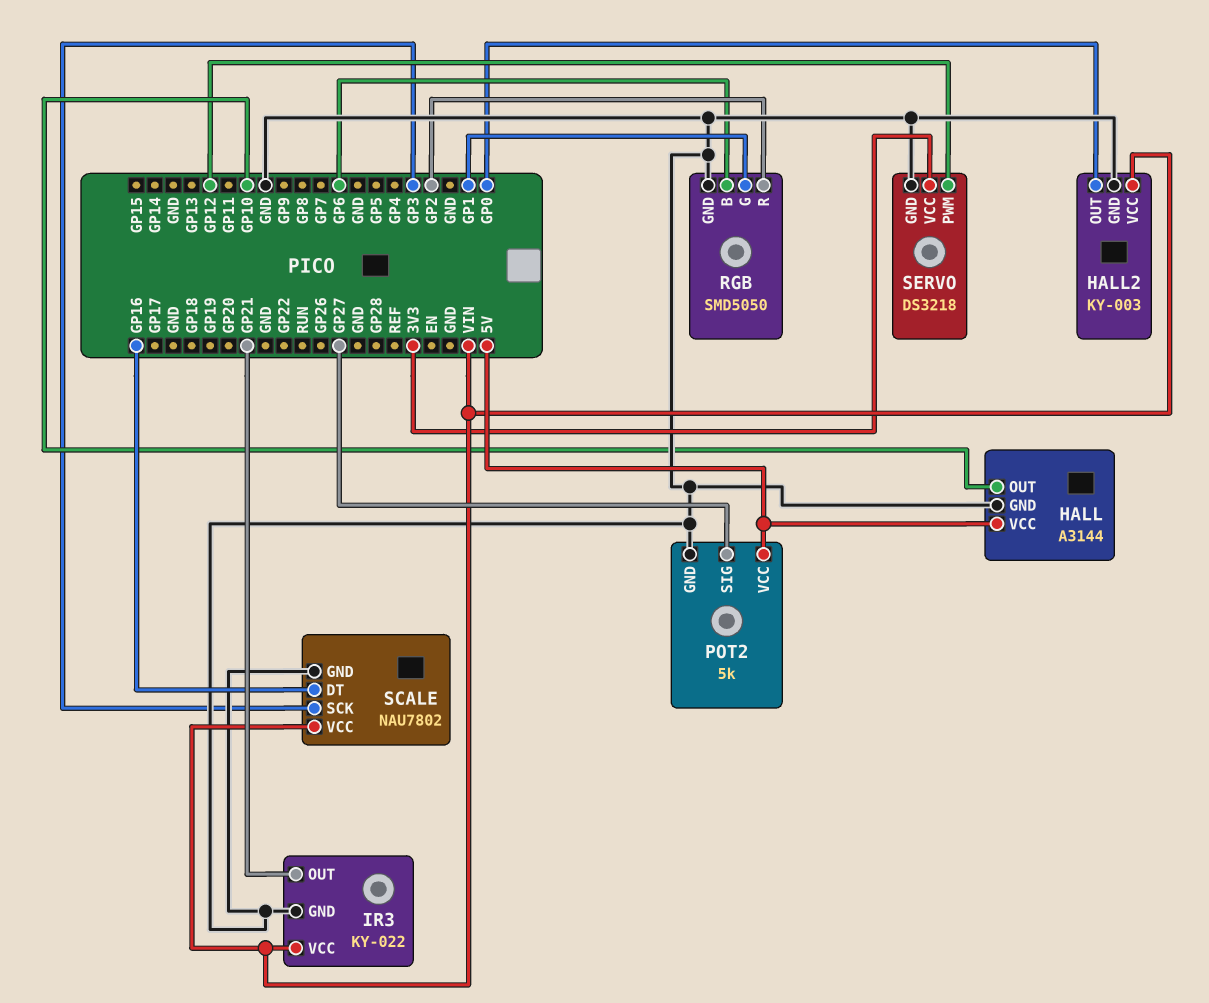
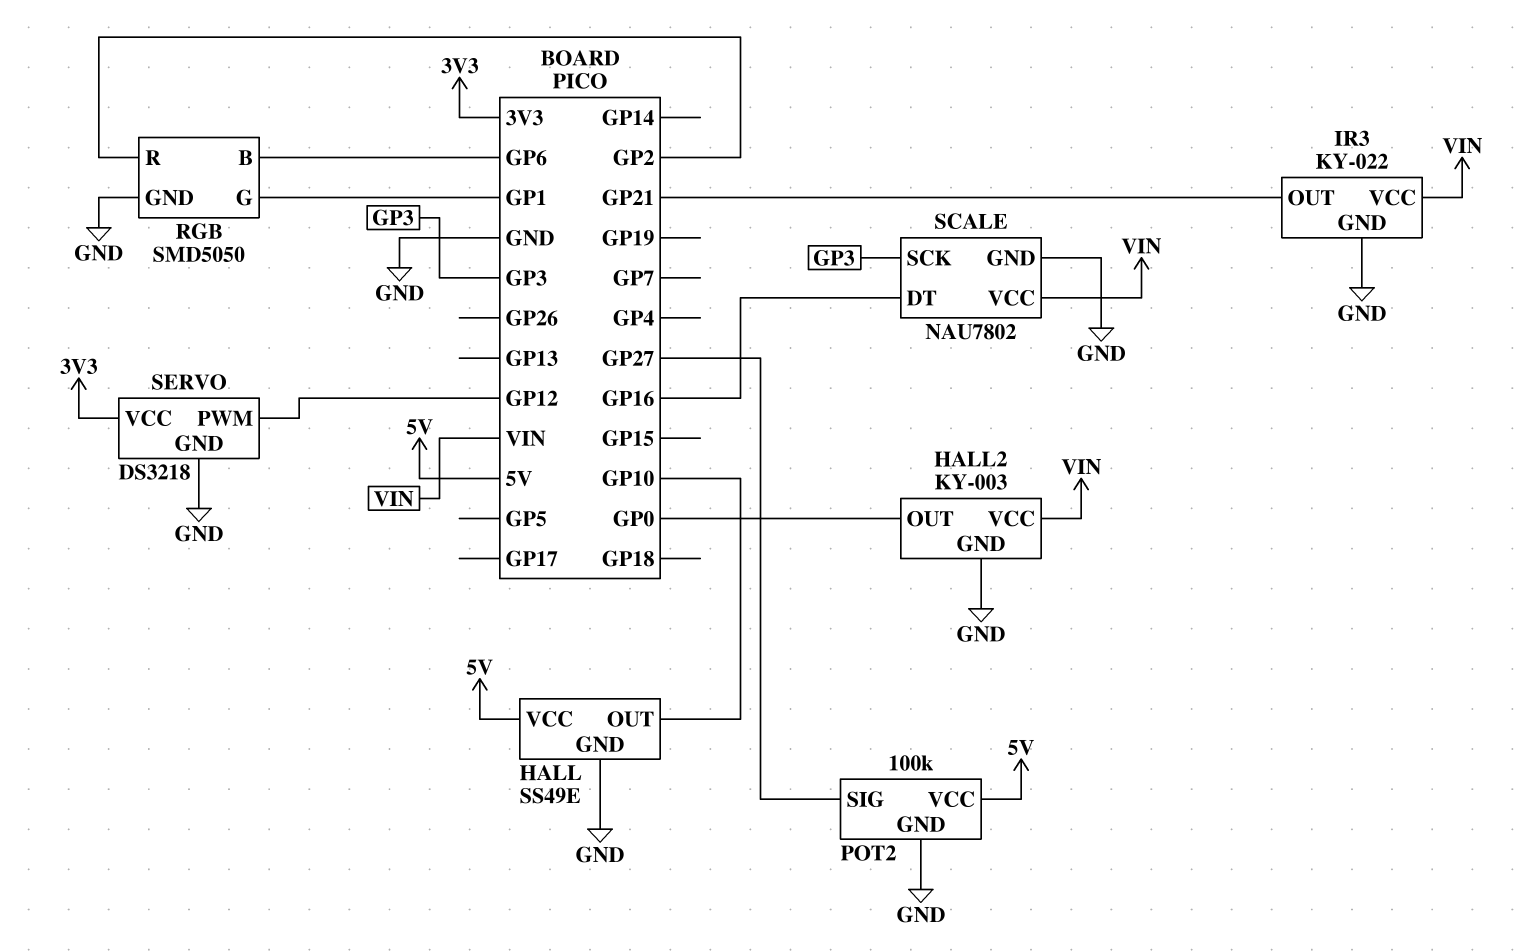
HALL: A3144 -> SS49E
POT2: 5k -> 100k

